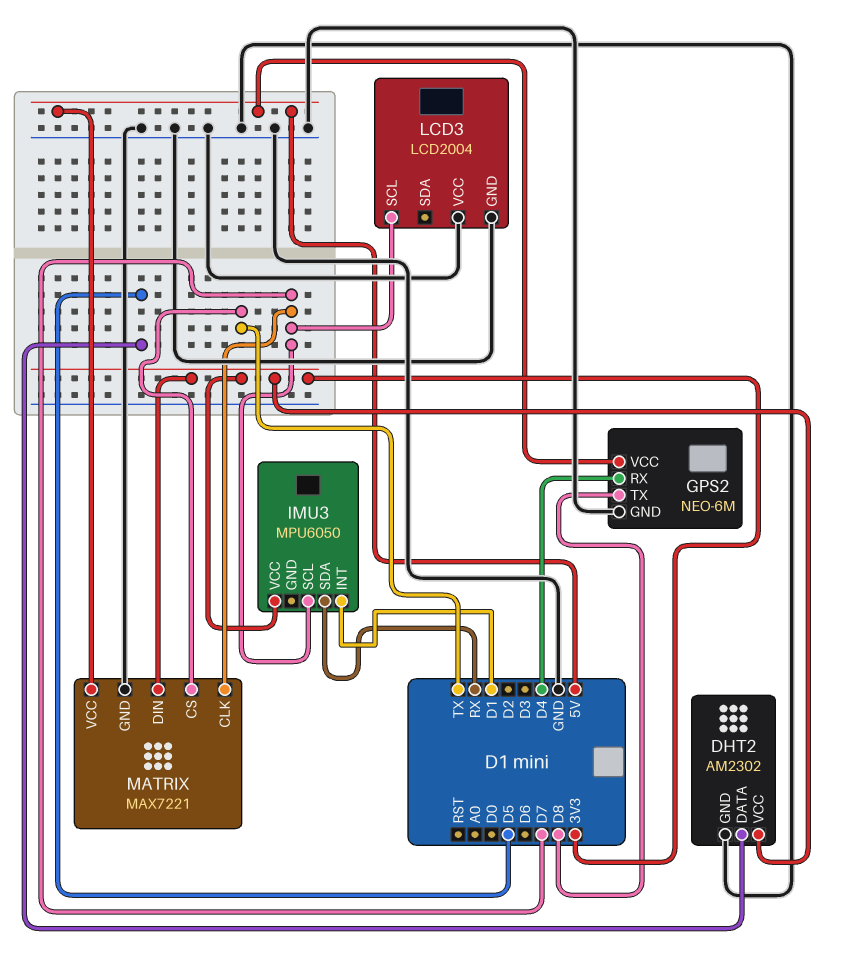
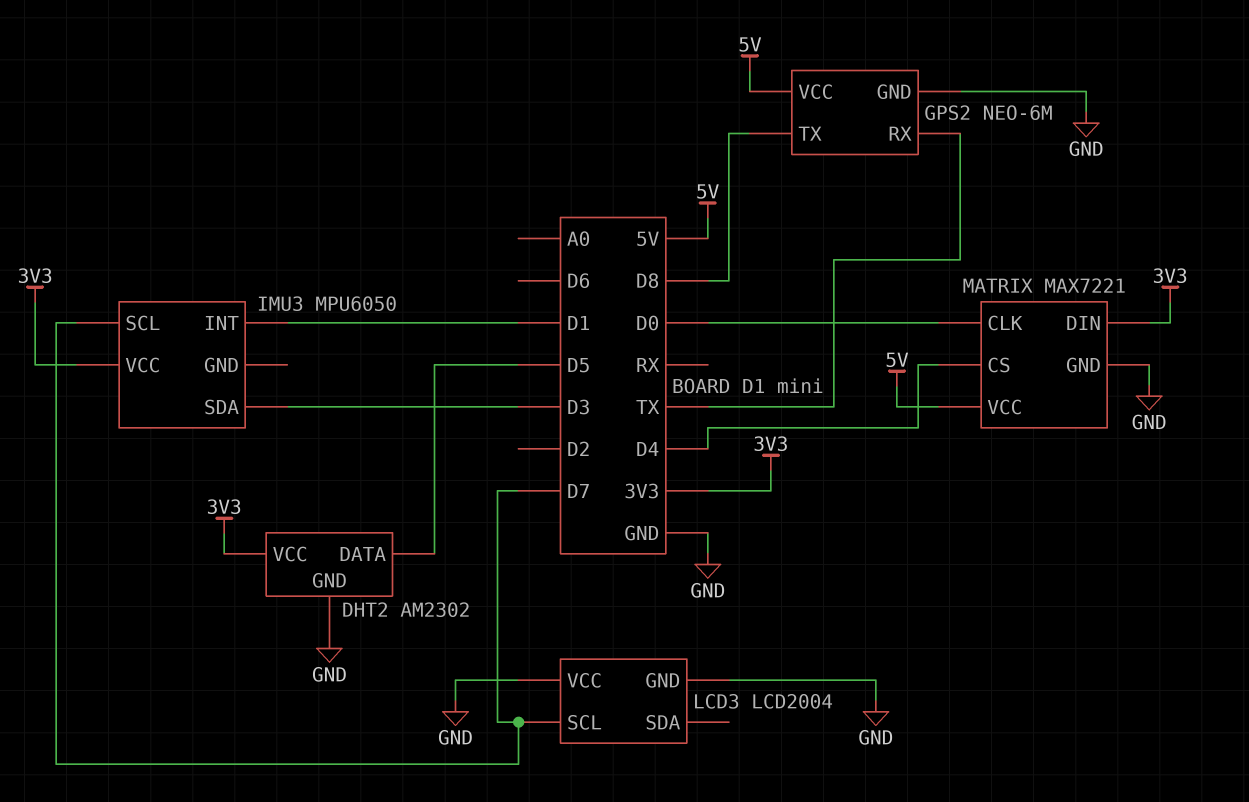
GPS2 pin RX: D4 -> TX
IMU3 pin SDA: RX -> D3
MATRIX pin CLK: D7 -> D0
MATRIX pin CS: TX -> D4

